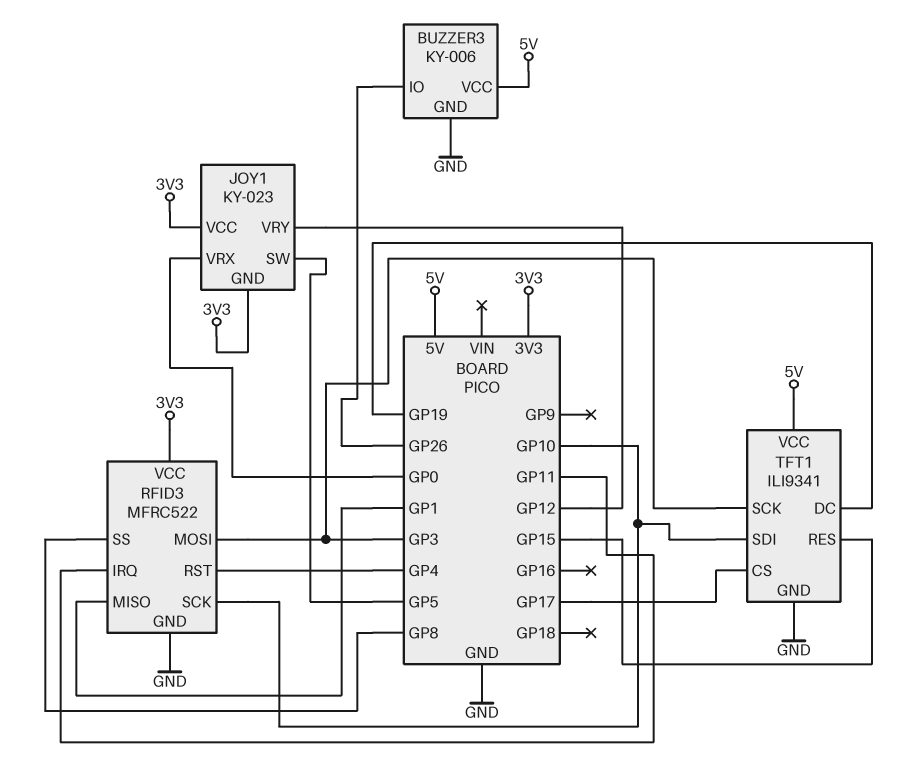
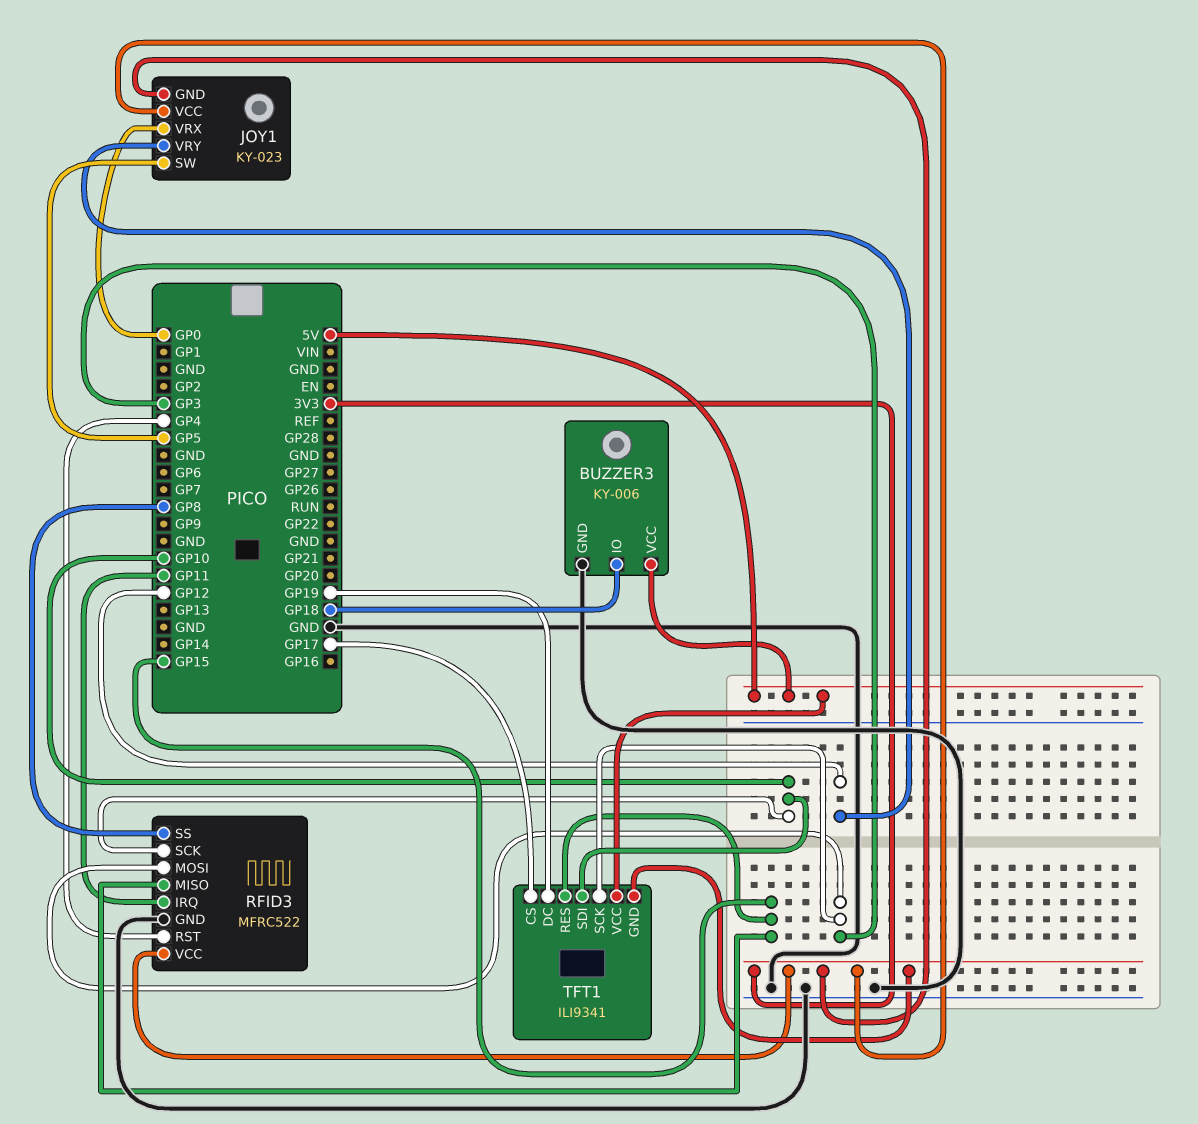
BUZZER3 pin IO: GP26 -> GP18
RFID3 pin MISO: GP1 -> GP15
TFT1 pin GND: GND -> 3V3

